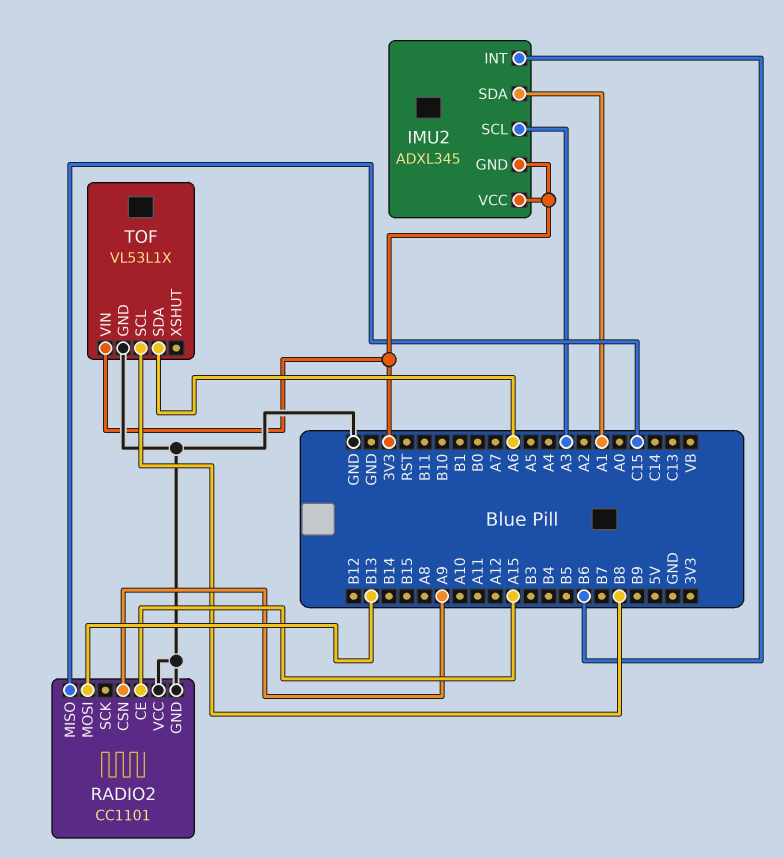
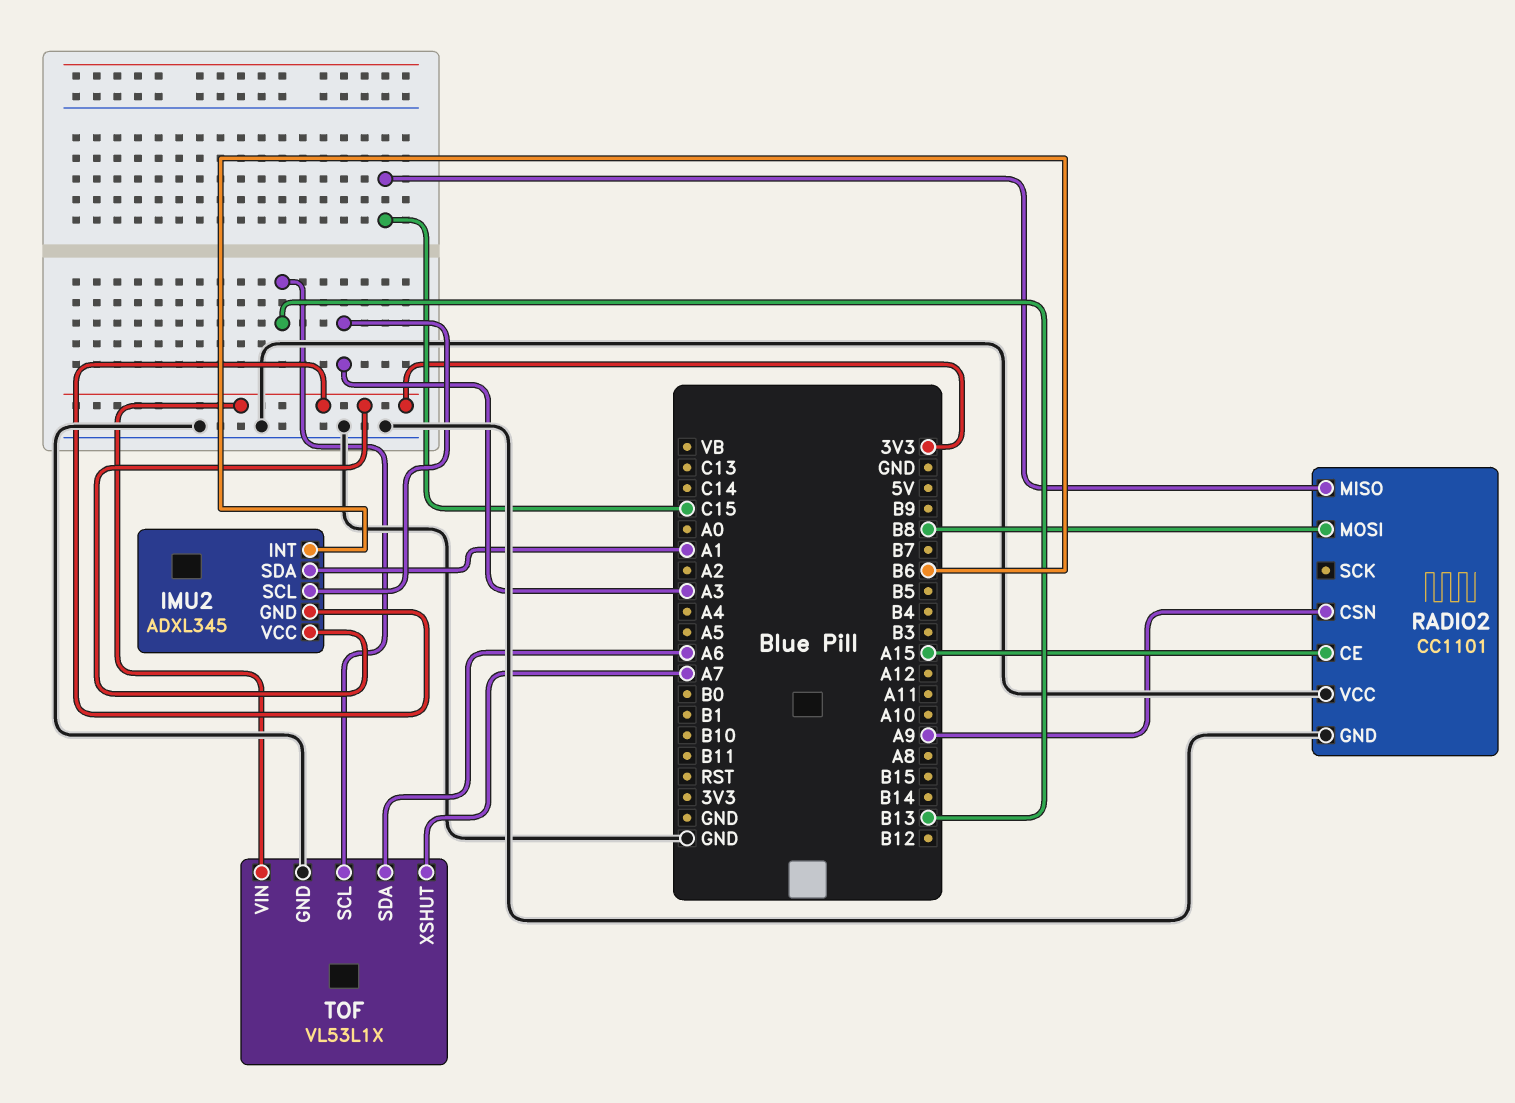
RADIO2 pin MOSI: B13 -> B8
TOF pin SCL: B8 -> B13
TOF pin XSHUT: none -> A7

